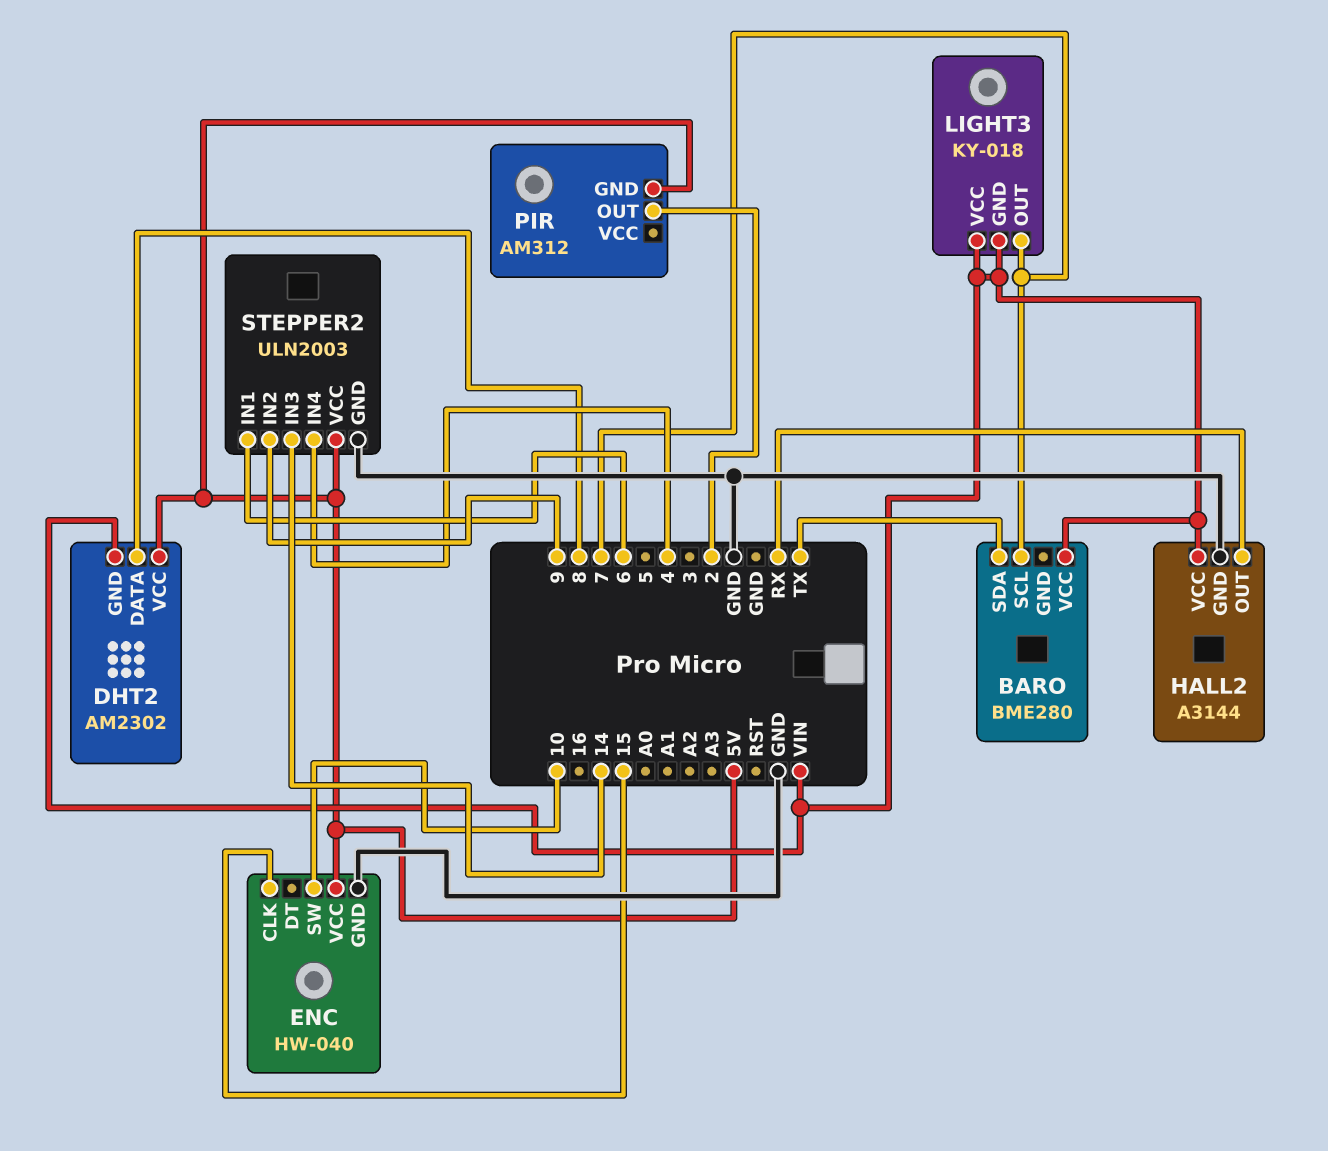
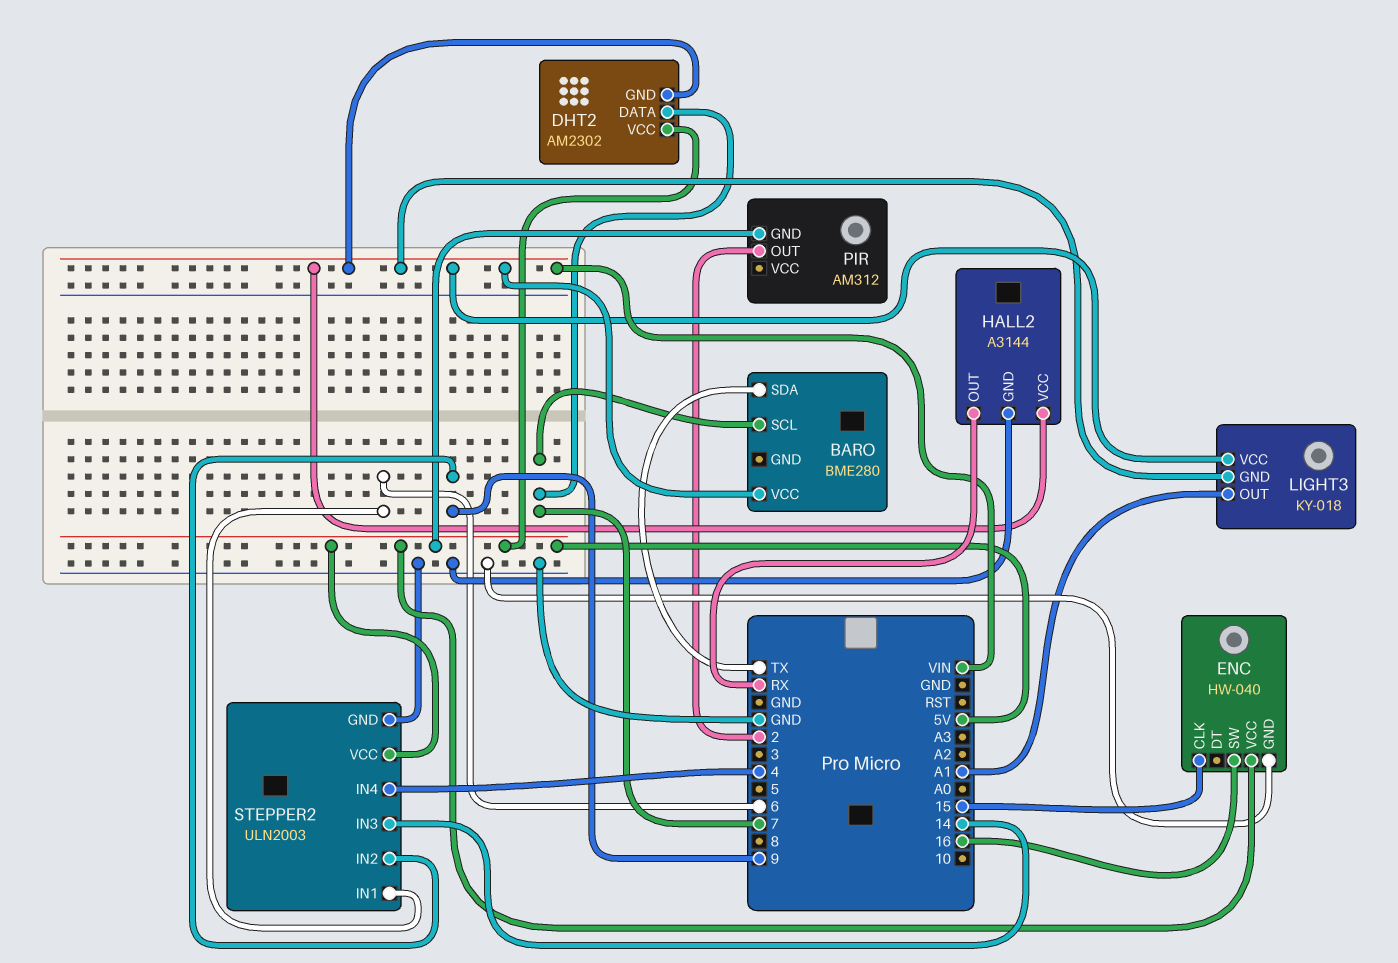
DHT2 pin DATA: 8 -> 7
ENC pin SW: 10 -> 16
LIGHT3 pin OUT: 7 -> A1

